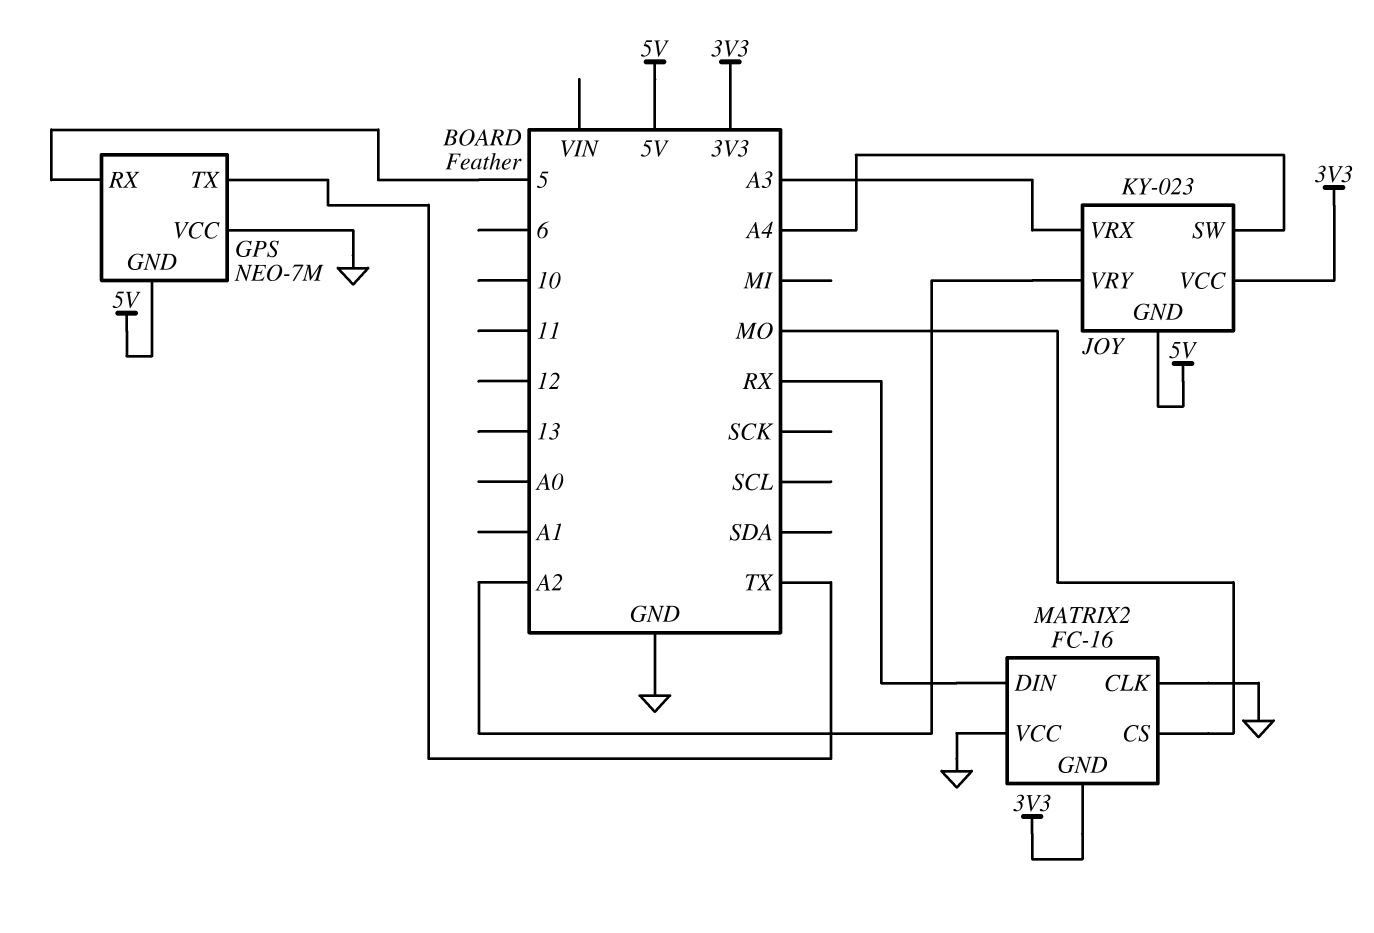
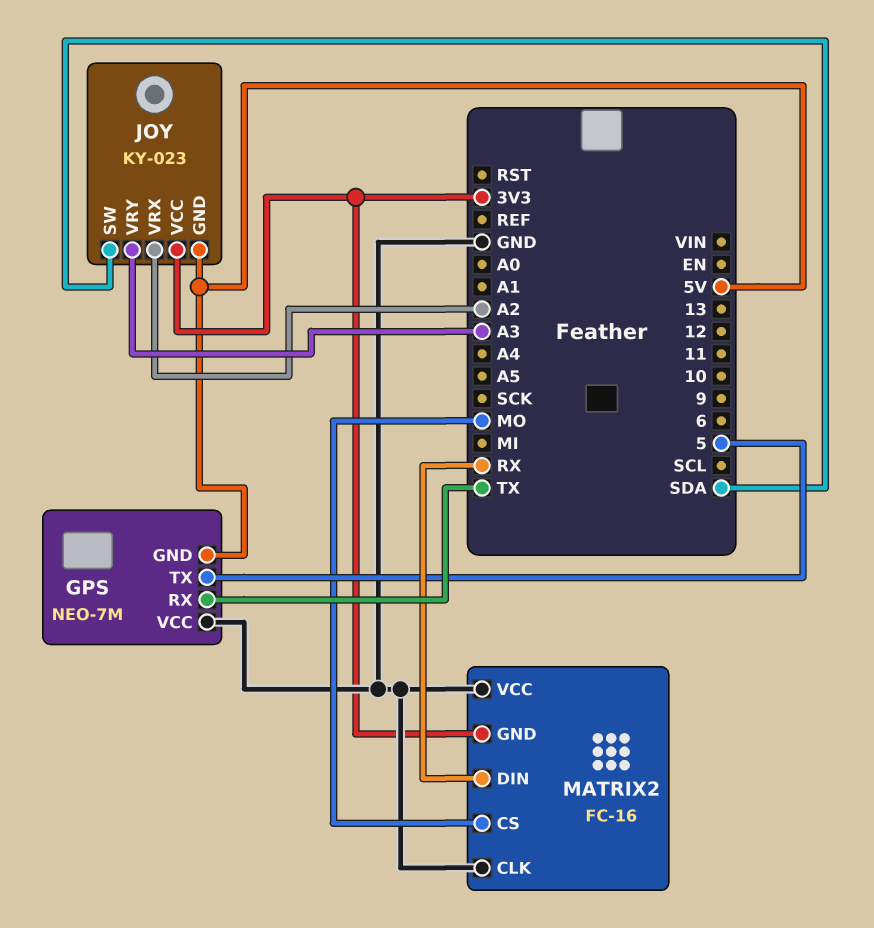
GPS pin RX: 5 -> TX
GPS pin TX: TX -> 5
JOY pin SW: A4 -> SDA
JOY pin VRX: A3 -> A2
JOY pin VRY: A2 -> A3

